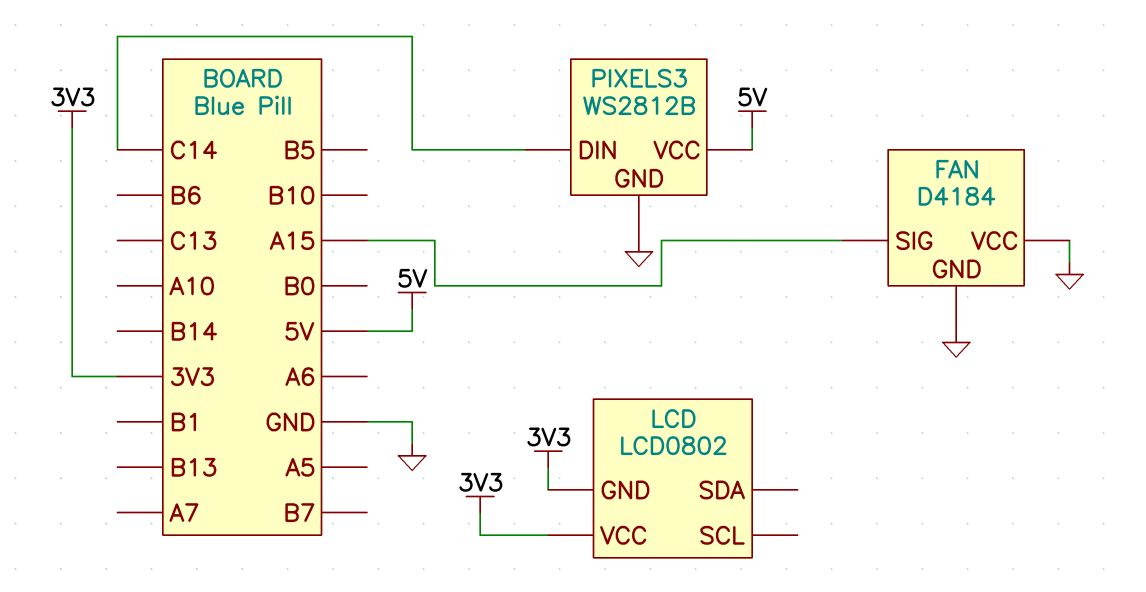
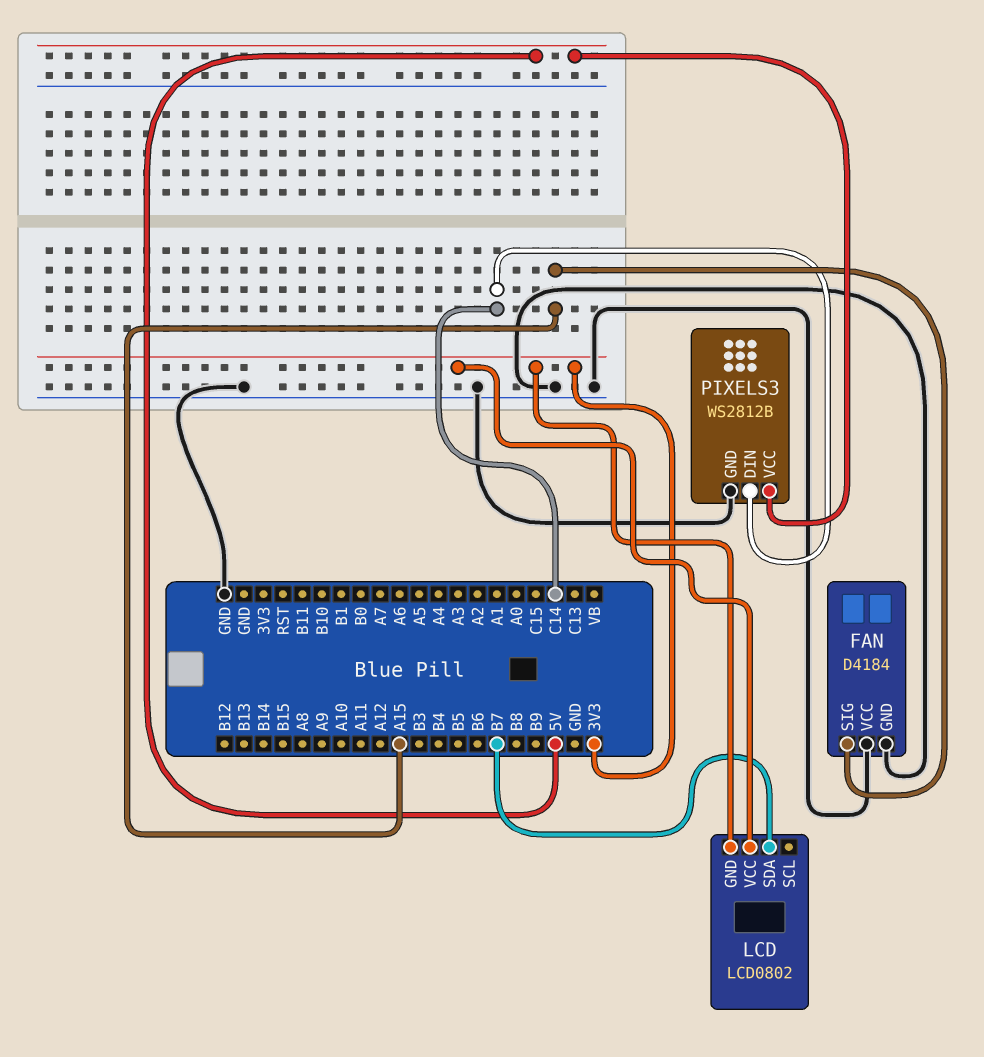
LCD pin SDA: none -> B7

